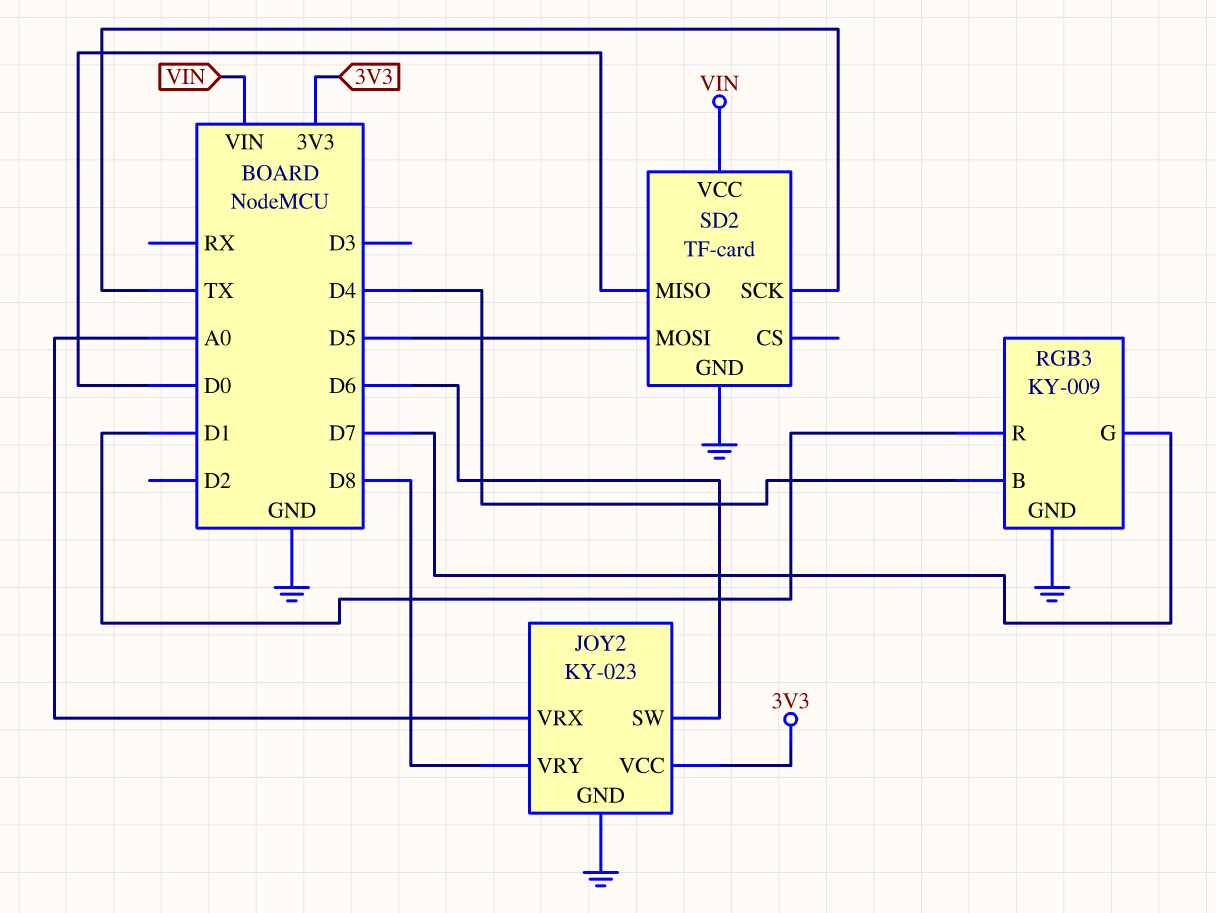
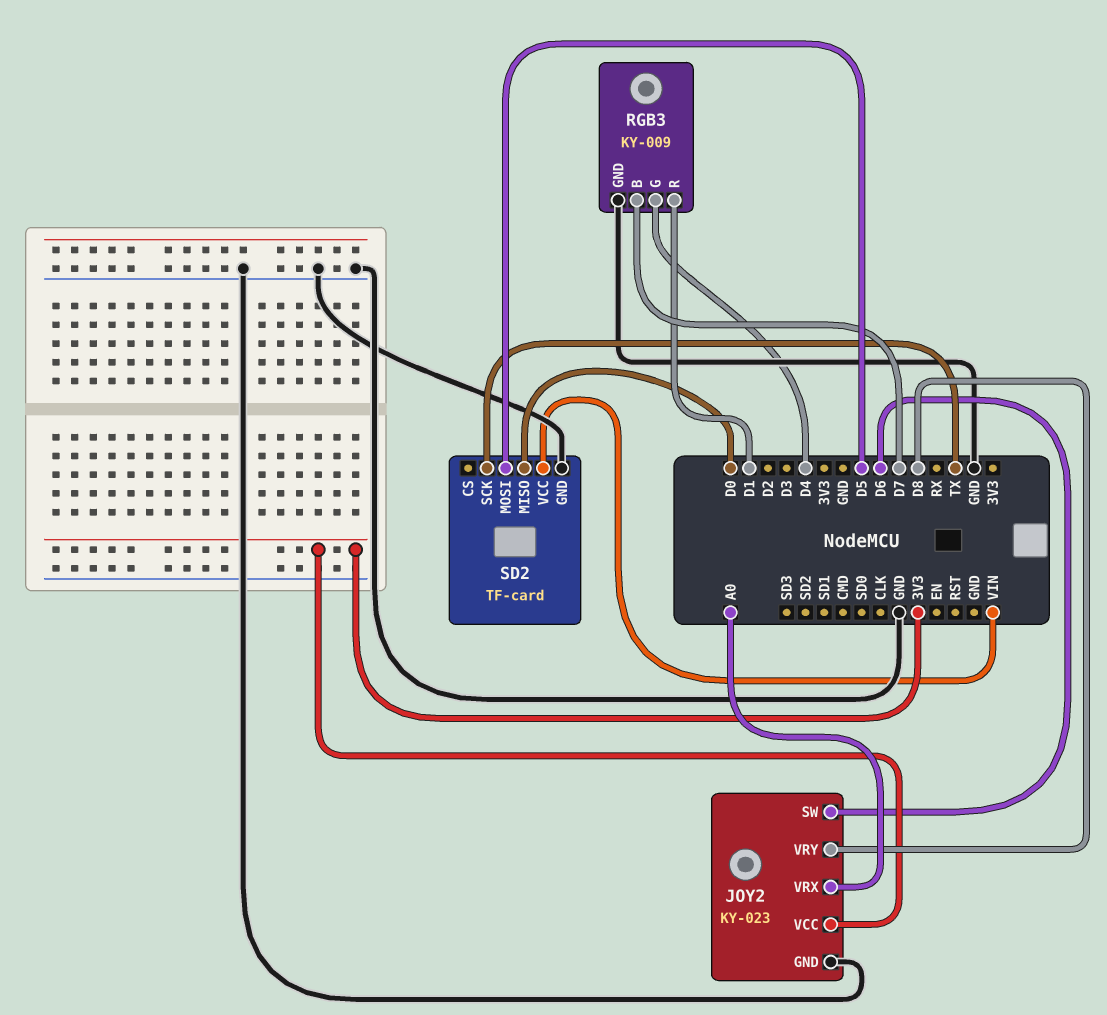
RGB3 pin B: D4 -> D7
RGB3 pin G: D7 -> D4

